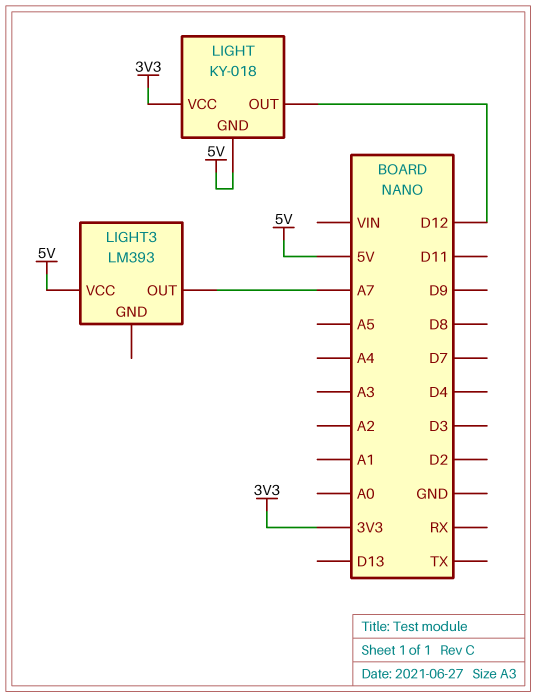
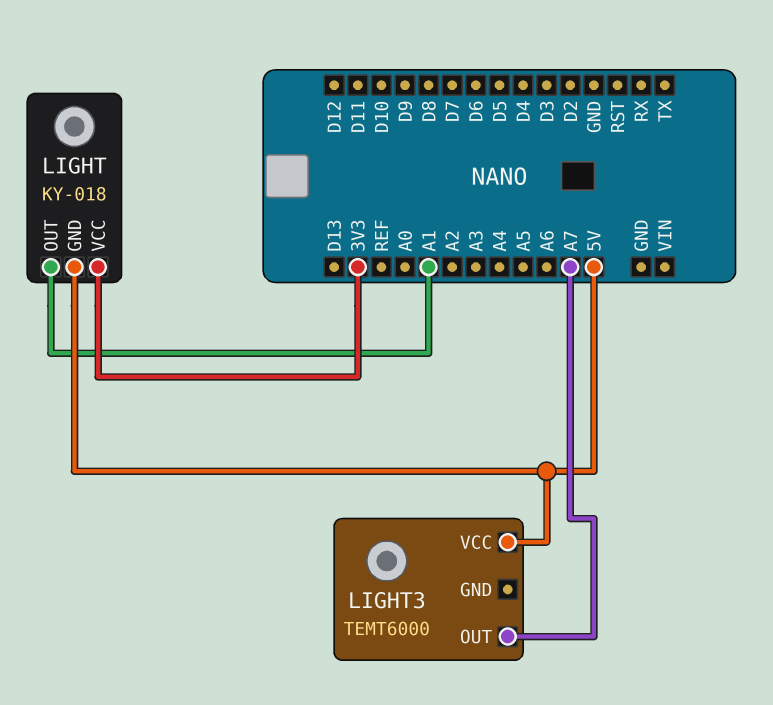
LIGHT pin OUT: D12 -> A1
LIGHT3: LM393 -> TEMT6000

